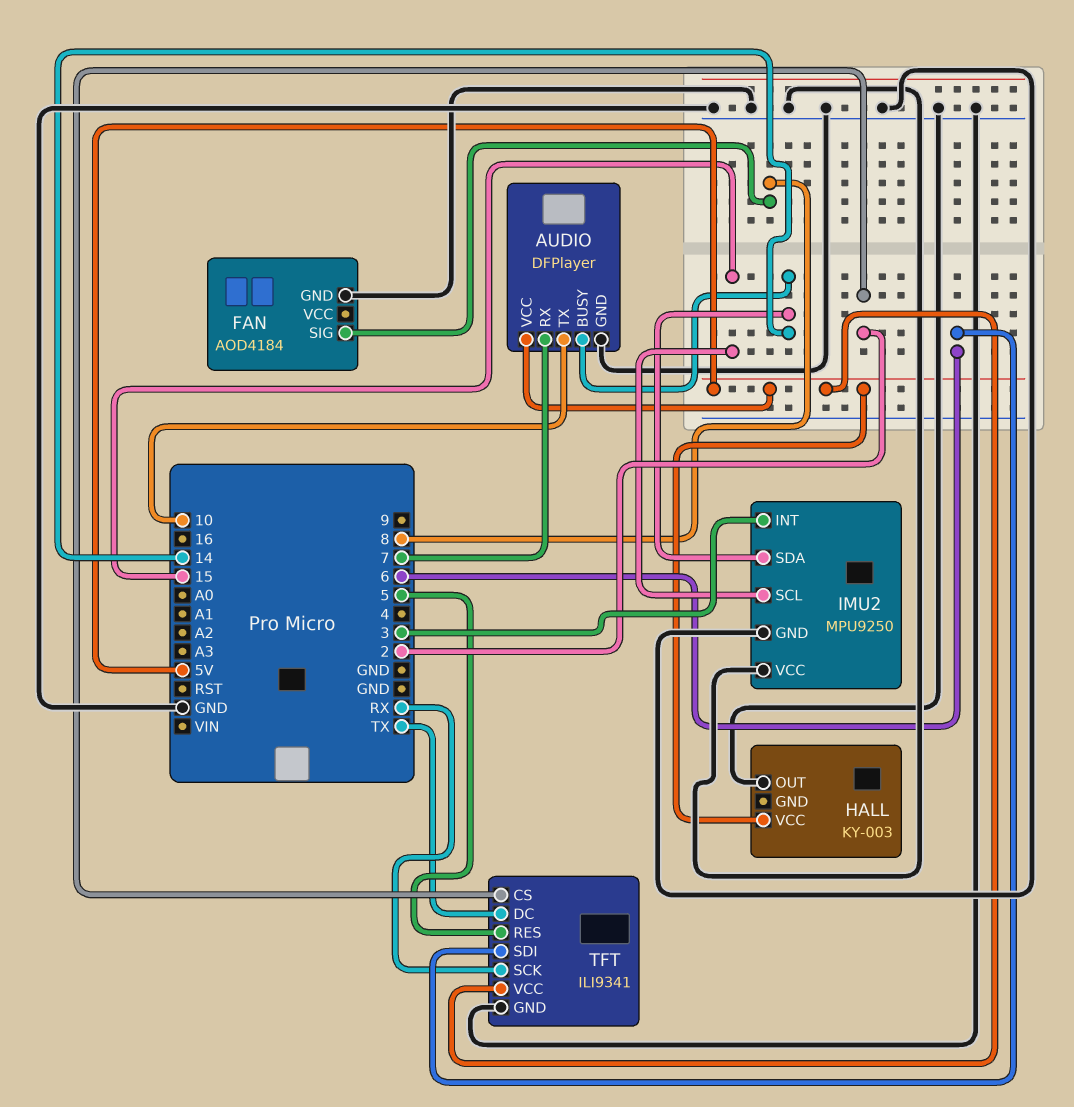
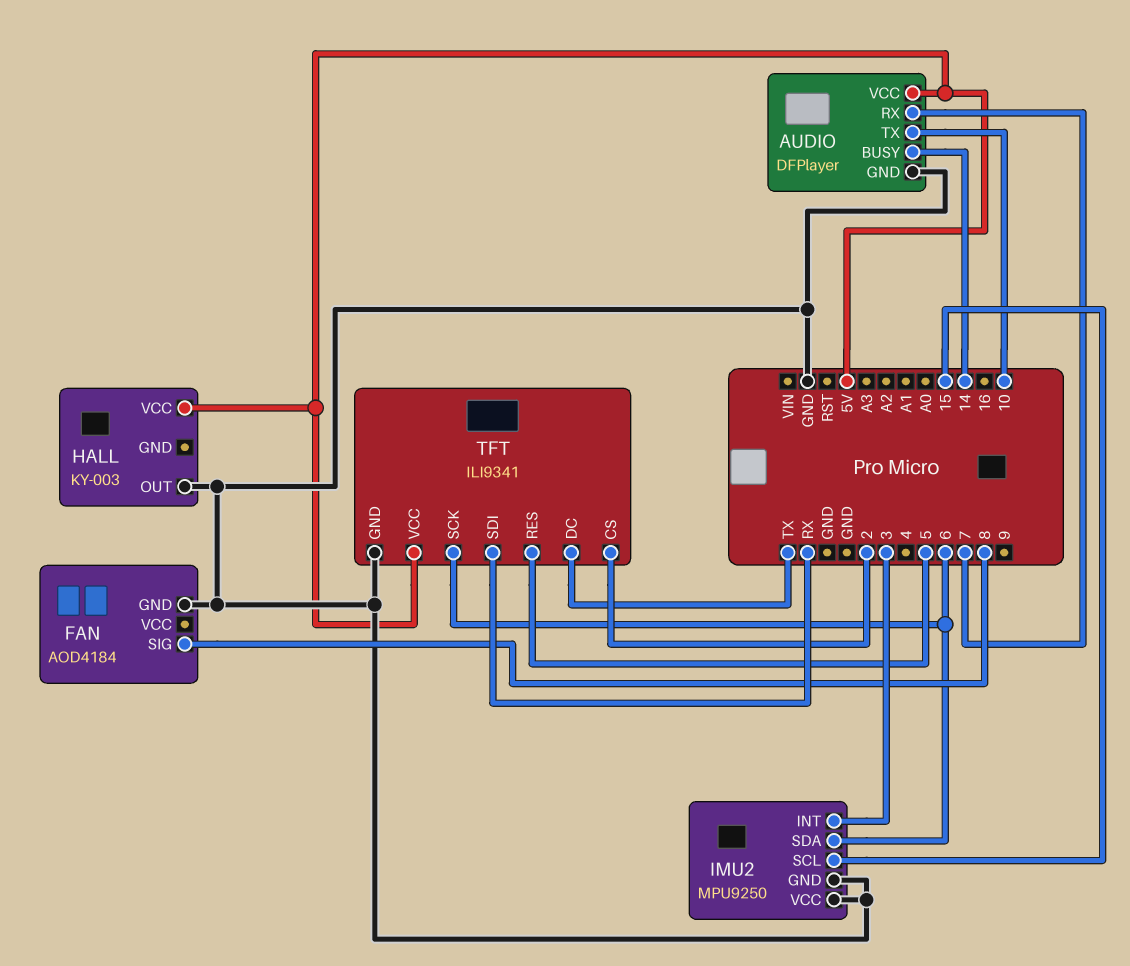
IMU2 pin SDA: 14 -> 6
TFT pin SCK: RX -> 6
TFT pin SDI: 6 -> RX

